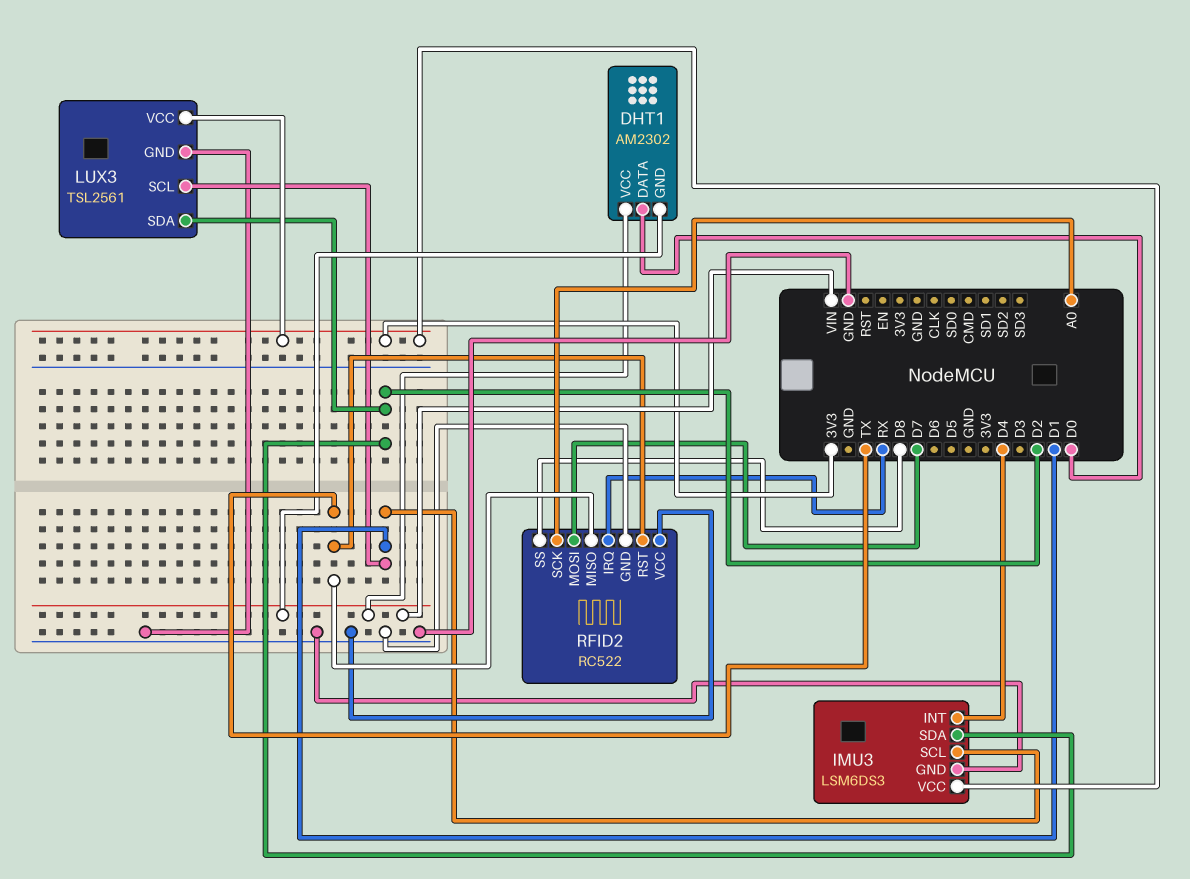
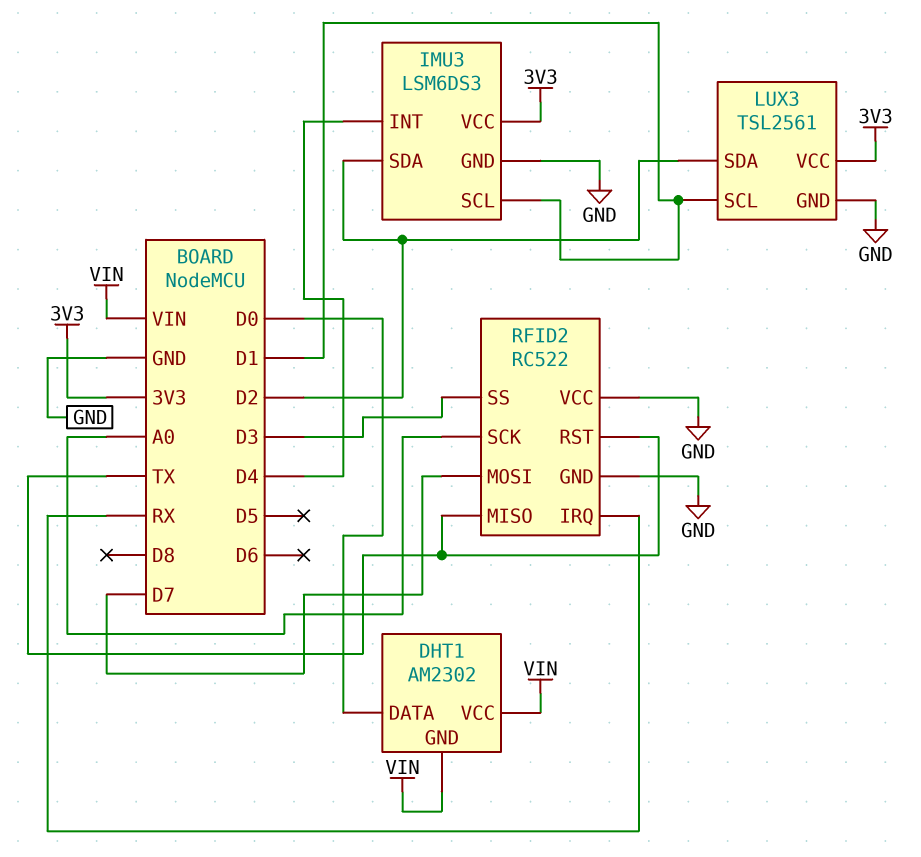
RFID2 pin SS: D8 -> D3

